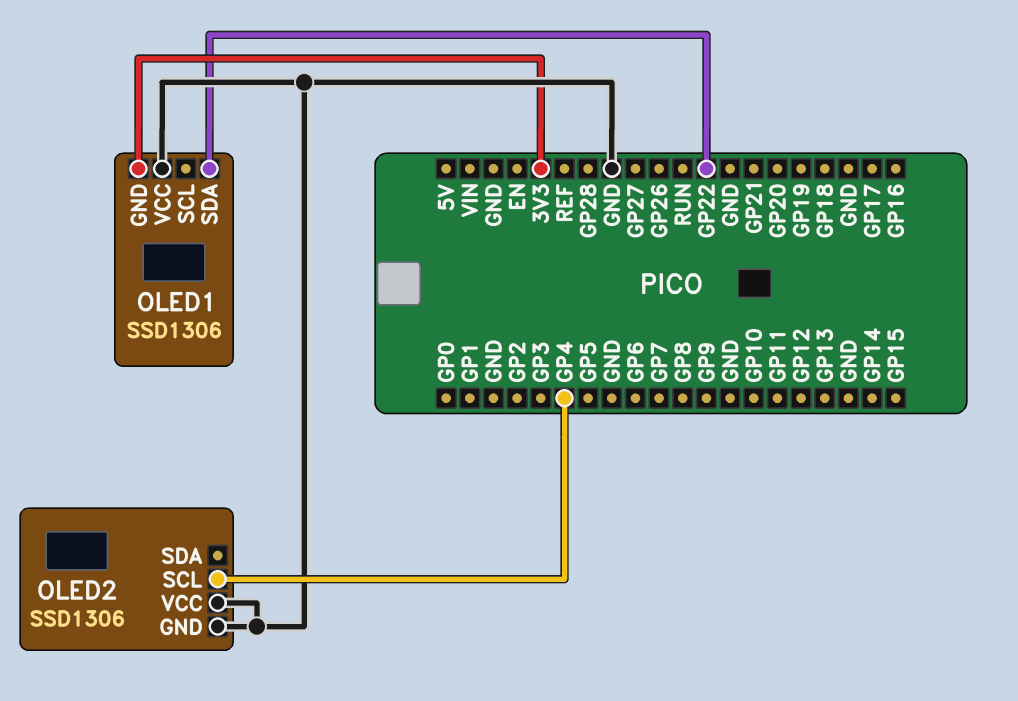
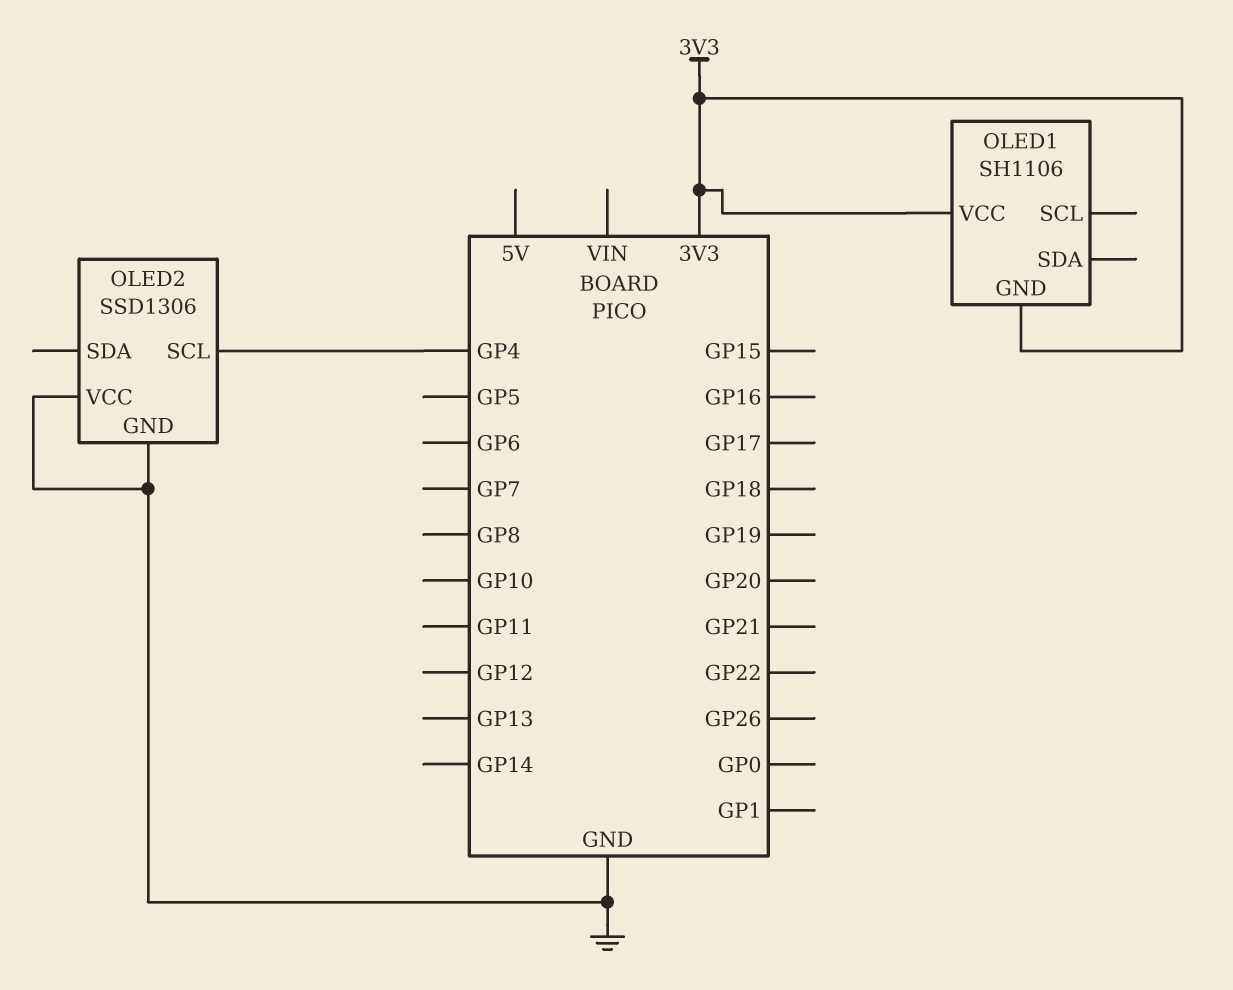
OLED1: SSD1306 -> SH1106
OLED1 pin SDA: GP22 -> none
OLED1 pin VCC: GND -> 3V3

